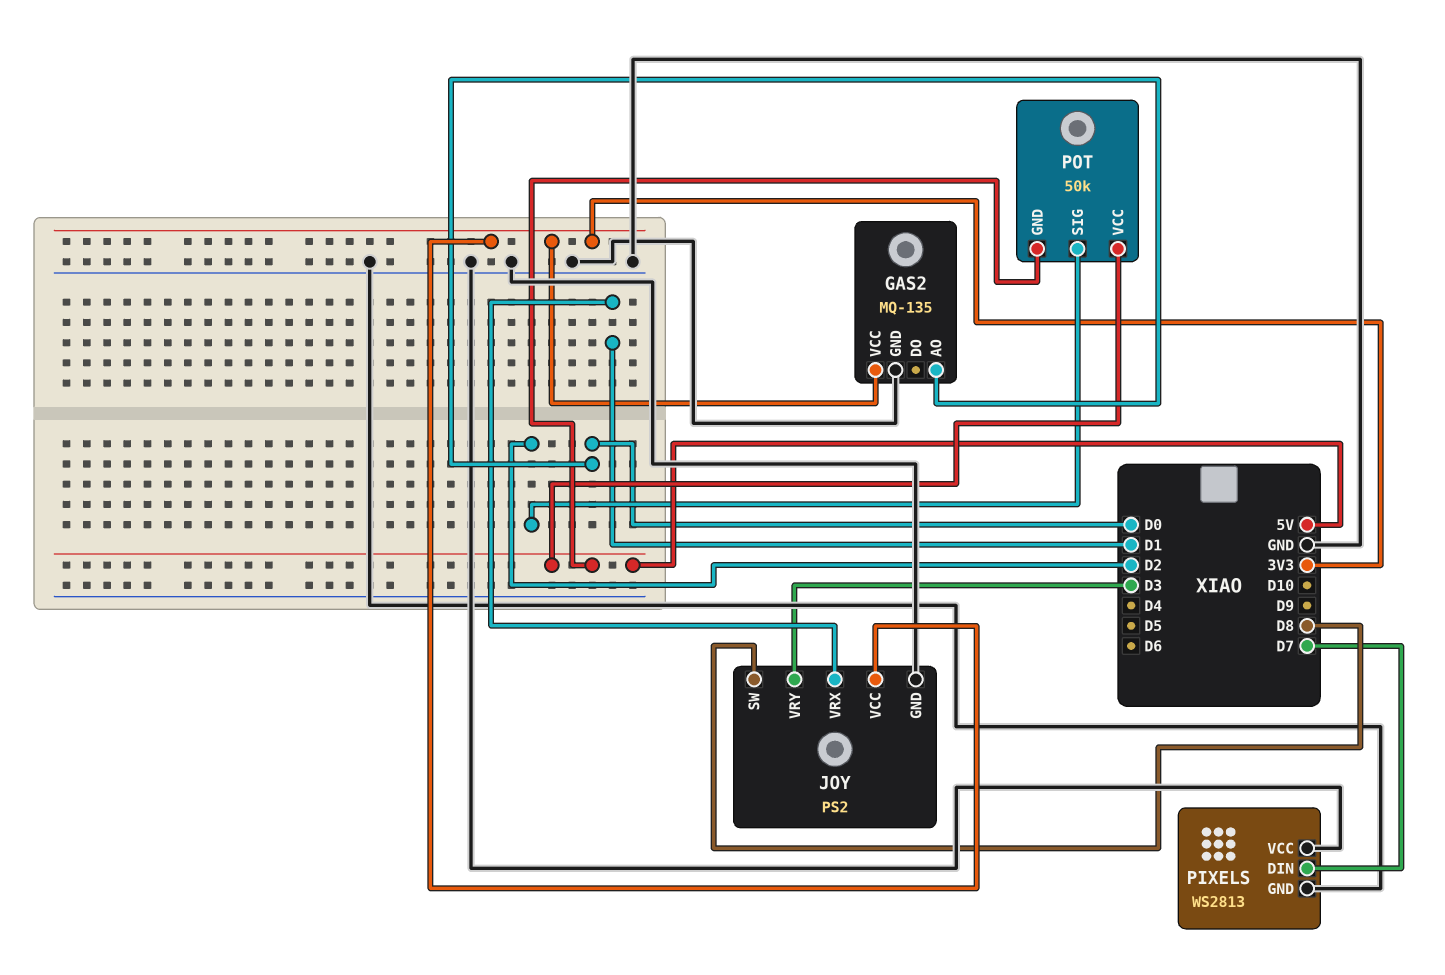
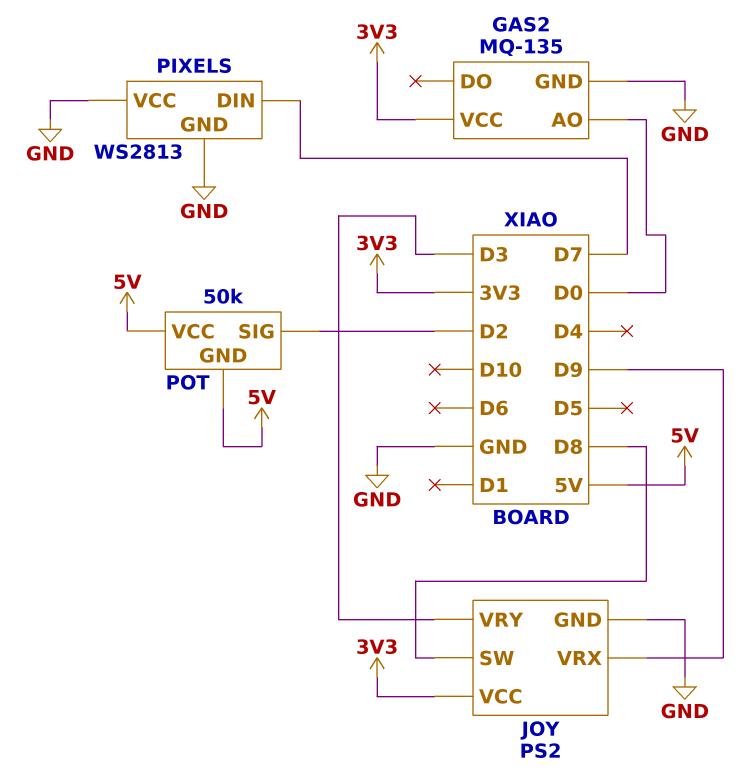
JOY pin VRX: D1 -> D9

